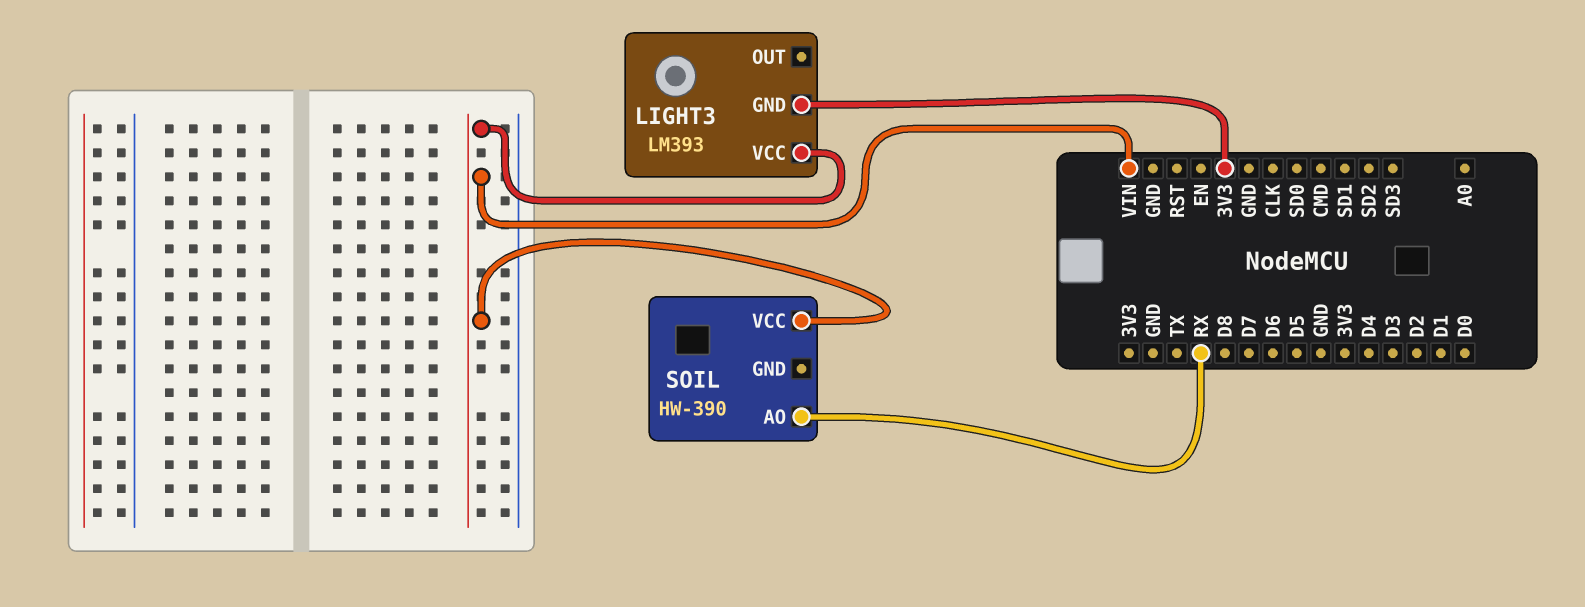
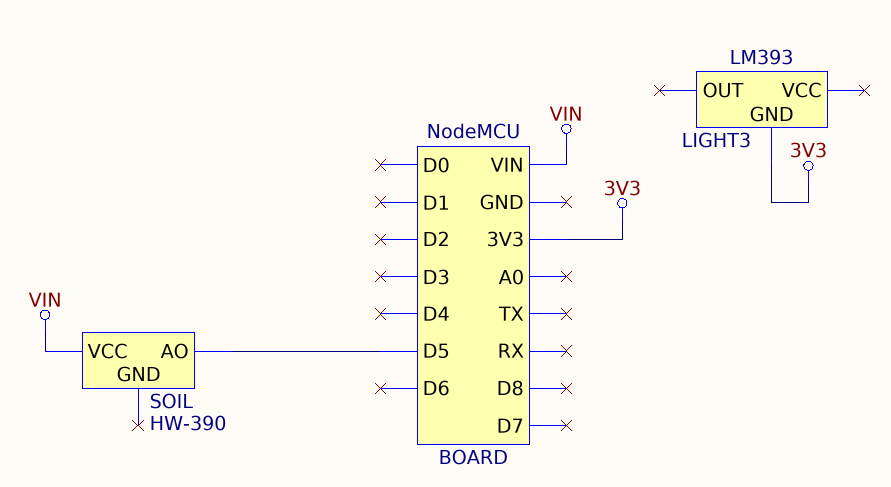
LIGHT3 pin VCC: VIN -> none
SOIL pin AO: RX -> D5

